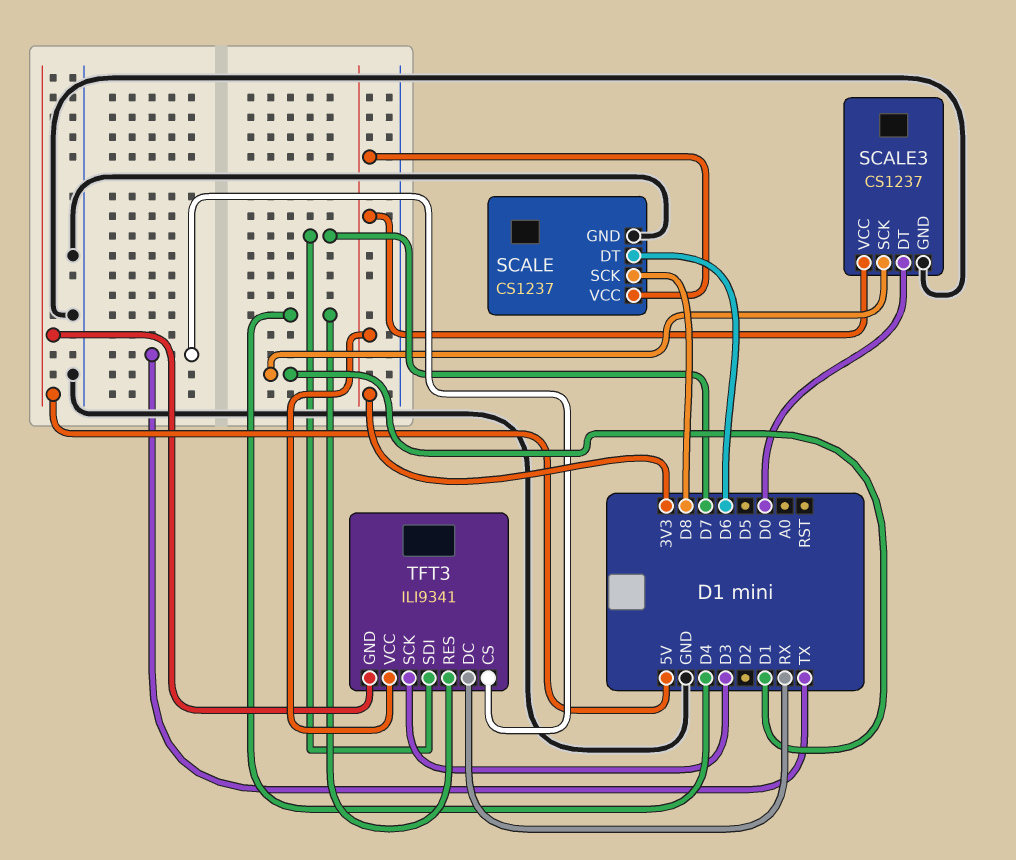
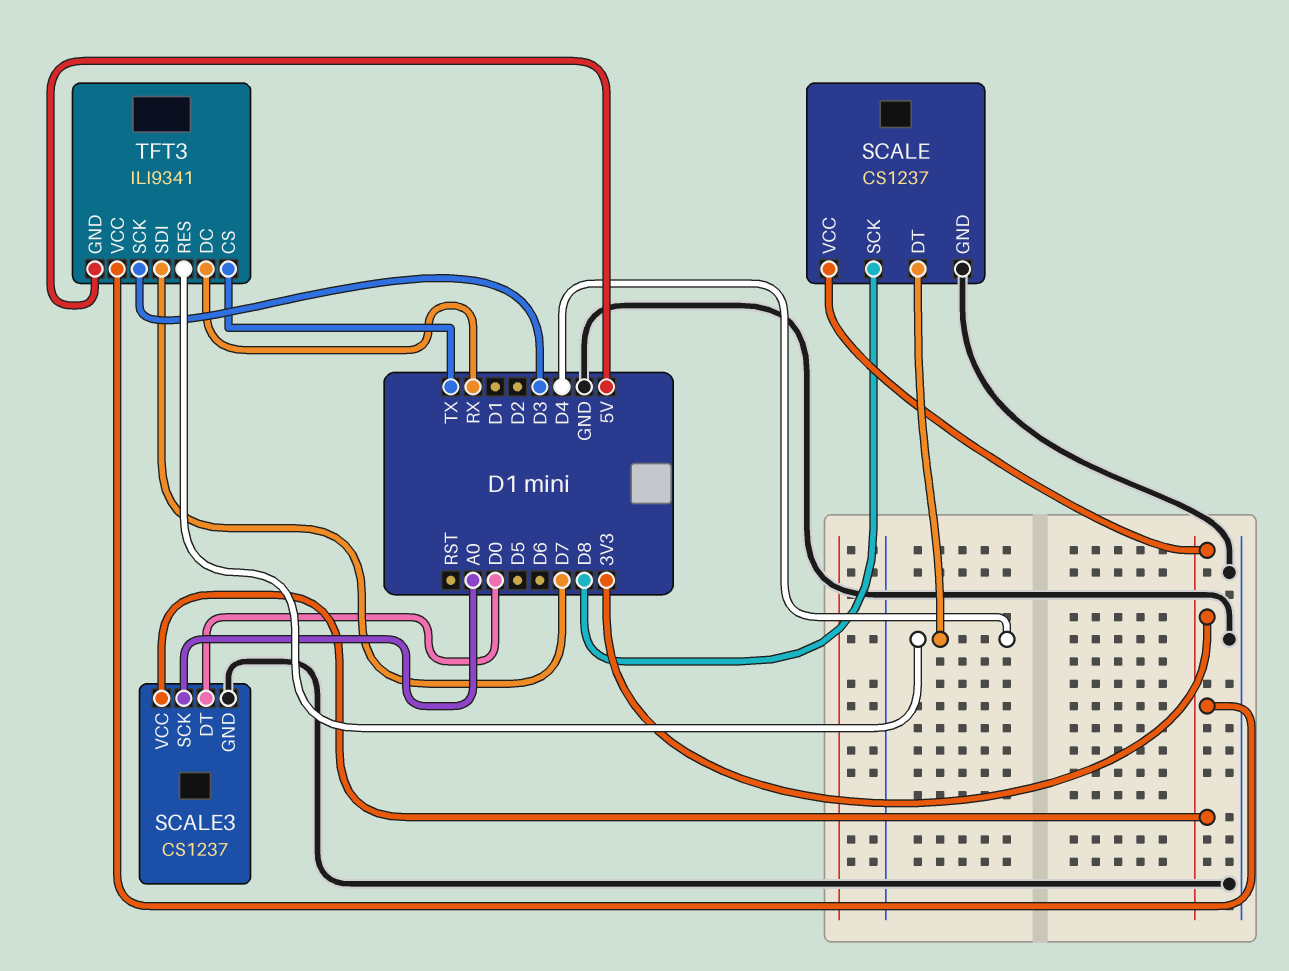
SCALE pin DT: D6 -> D4
SCALE3 pin SCK: D1 -> A0

